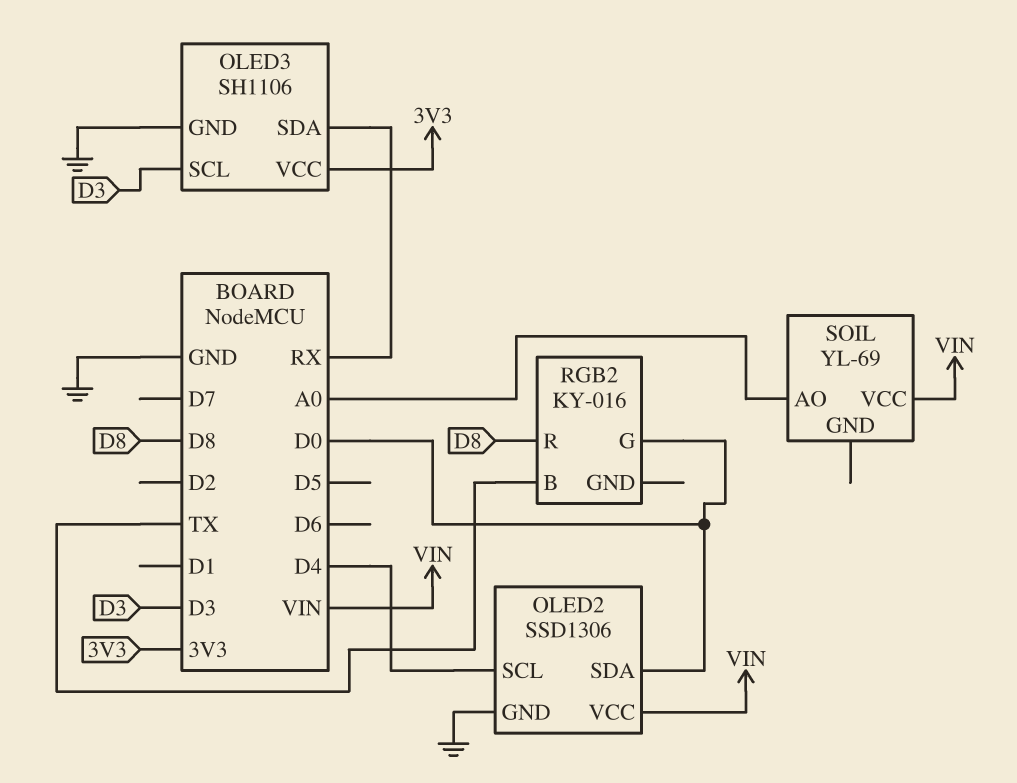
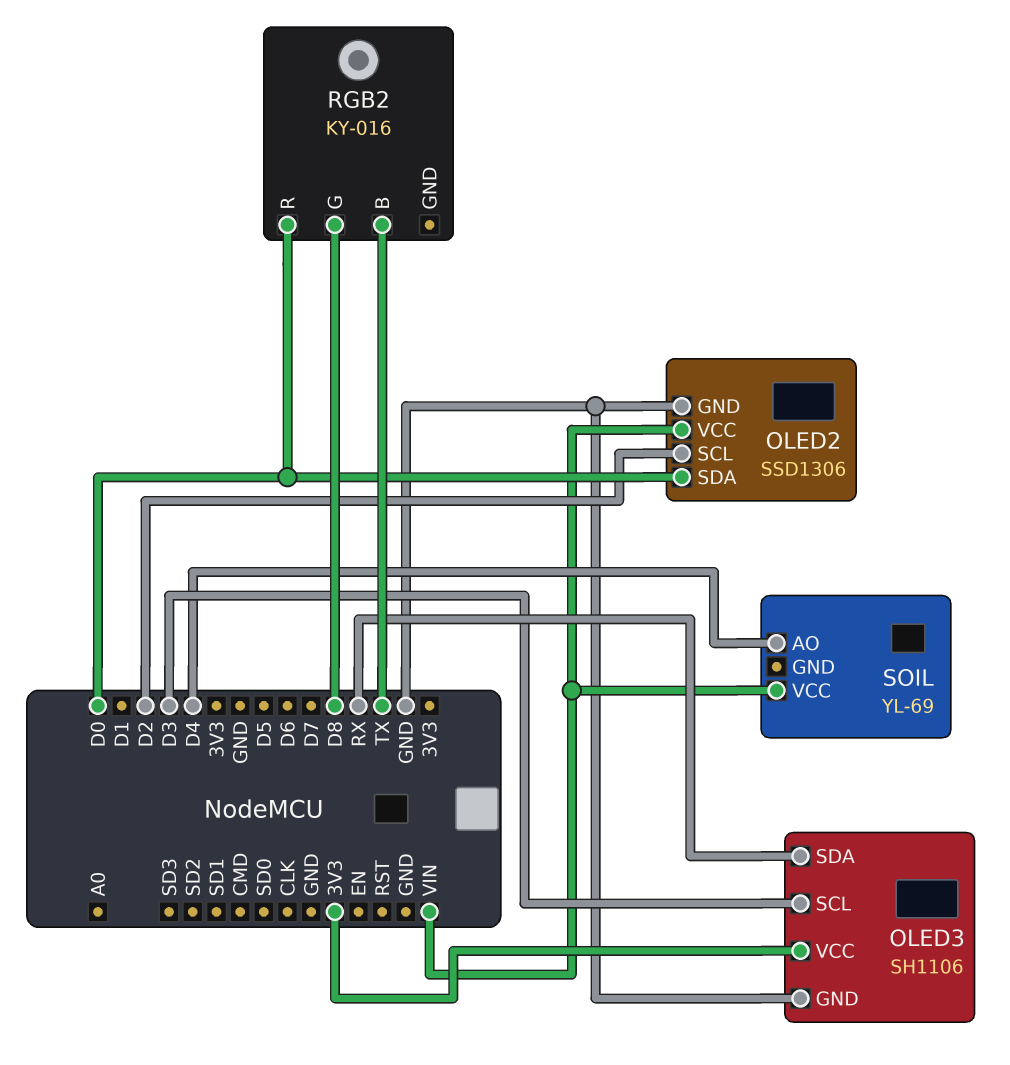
OLED2 pin SCL: D4 -> D2
RGB2 pin G: D0 -> D8
RGB2 pin R: D8 -> D0
SOIL pin AO: A0 -> D4

